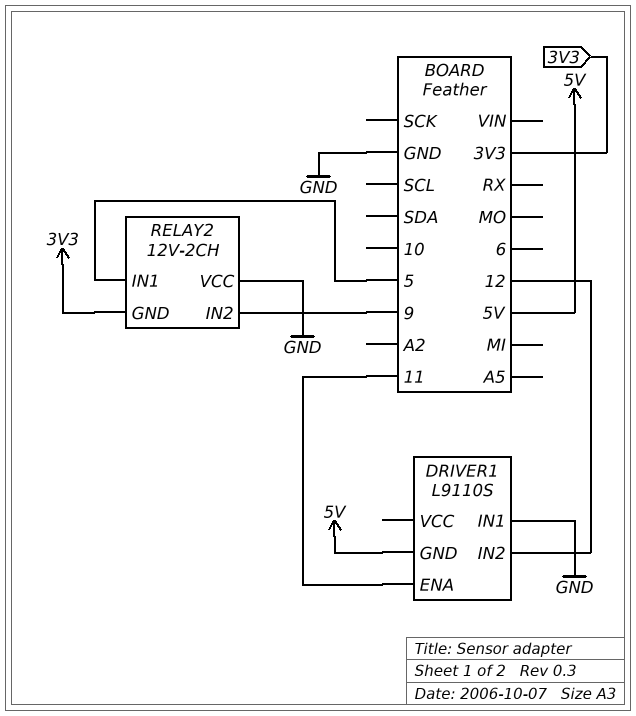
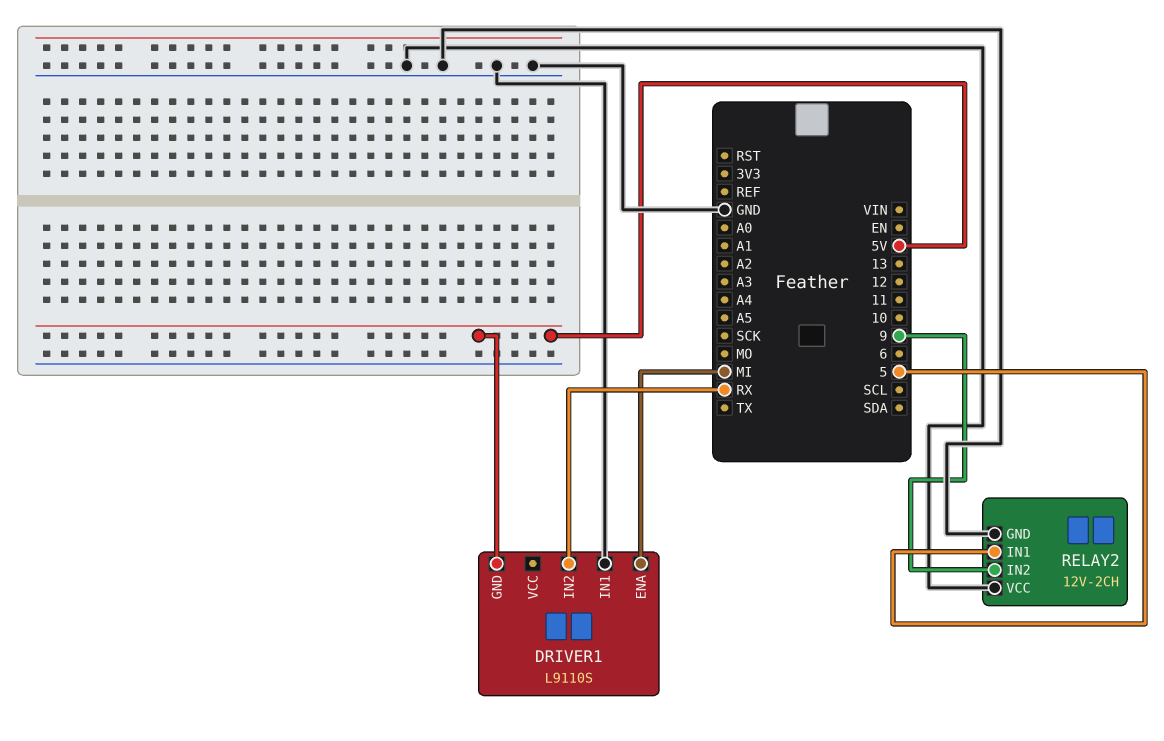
DRIVER1 pin ENA: 11 -> MI
DRIVER1 pin IN2: 12 -> RX
RELAY2 pin GND: 3V3 -> GND

